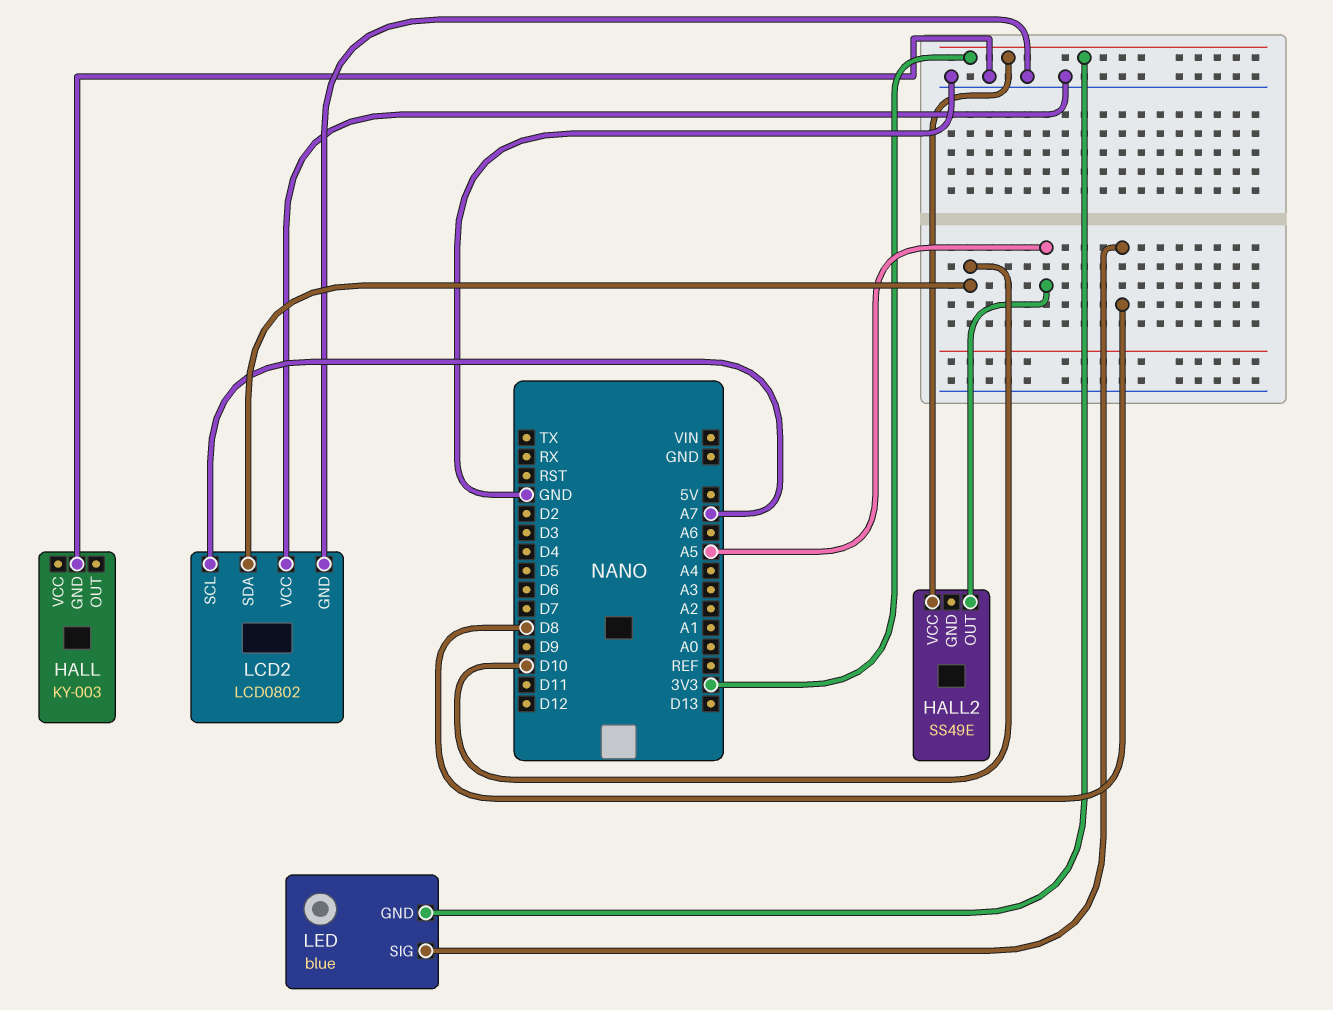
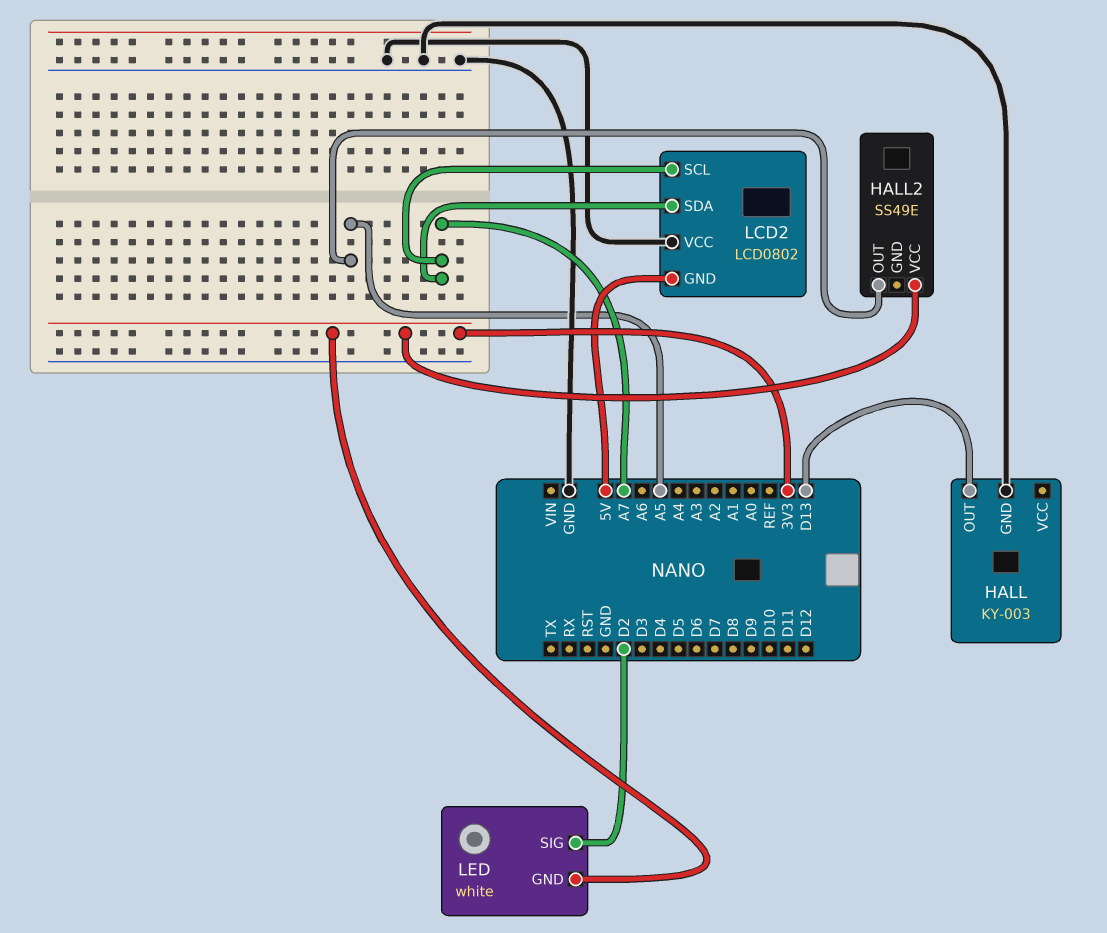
HALL pin OUT: none -> D13
LCD2 pin GND: GND -> 5V
LCD2 pin SDA: D10 -> A7
LED: blue -> white
LED pin SIG: D8 -> D2

